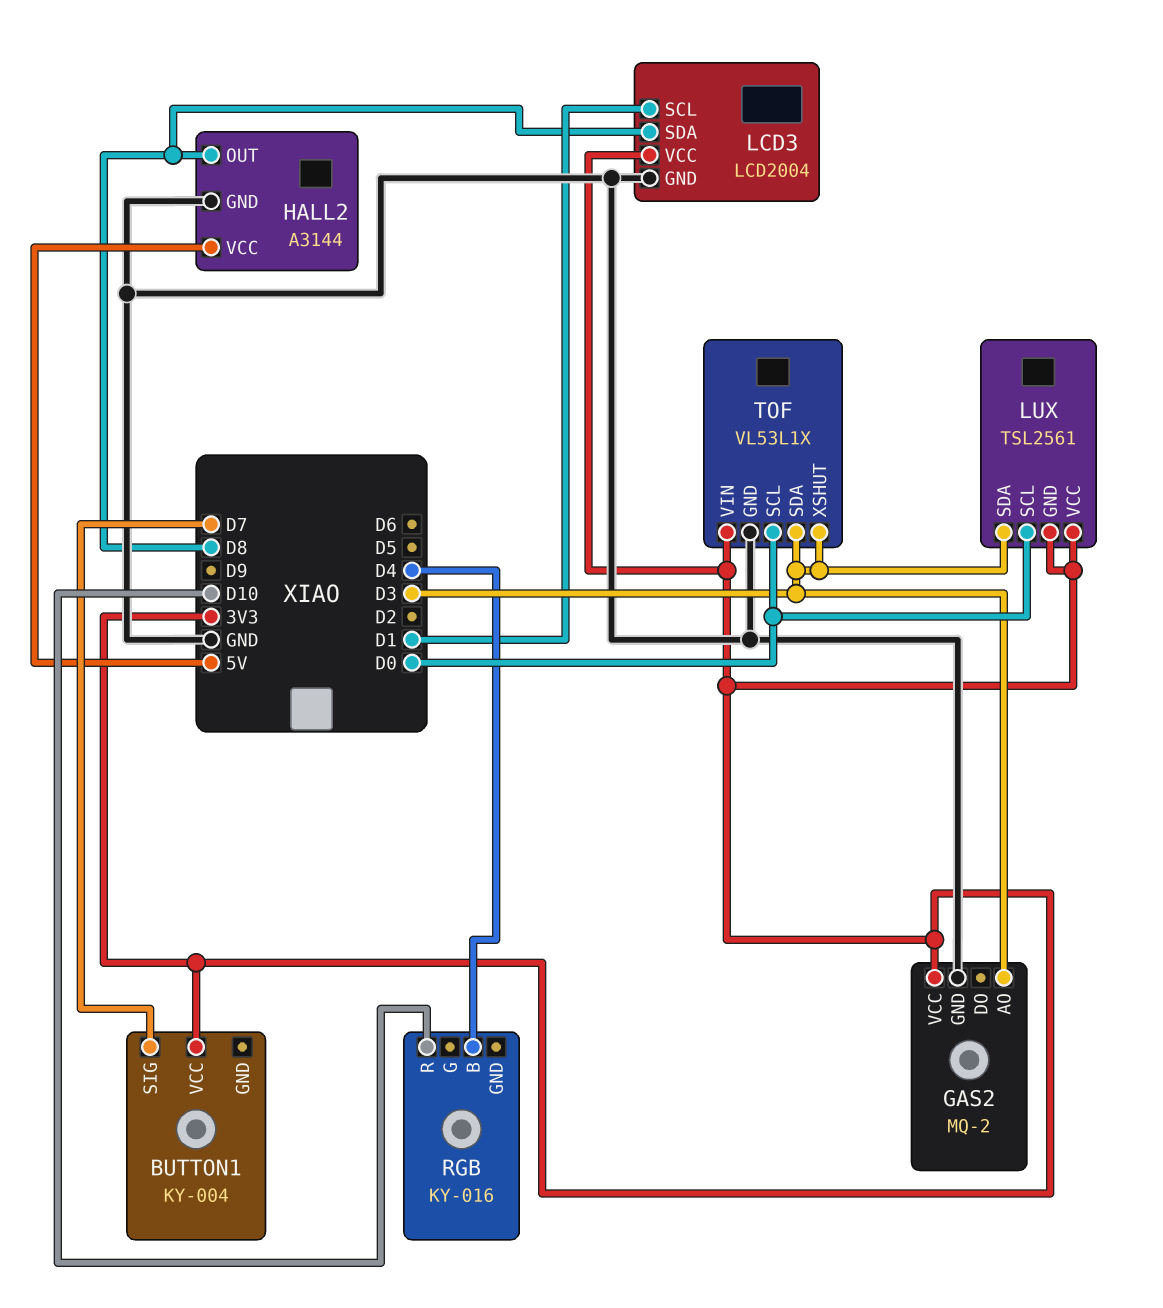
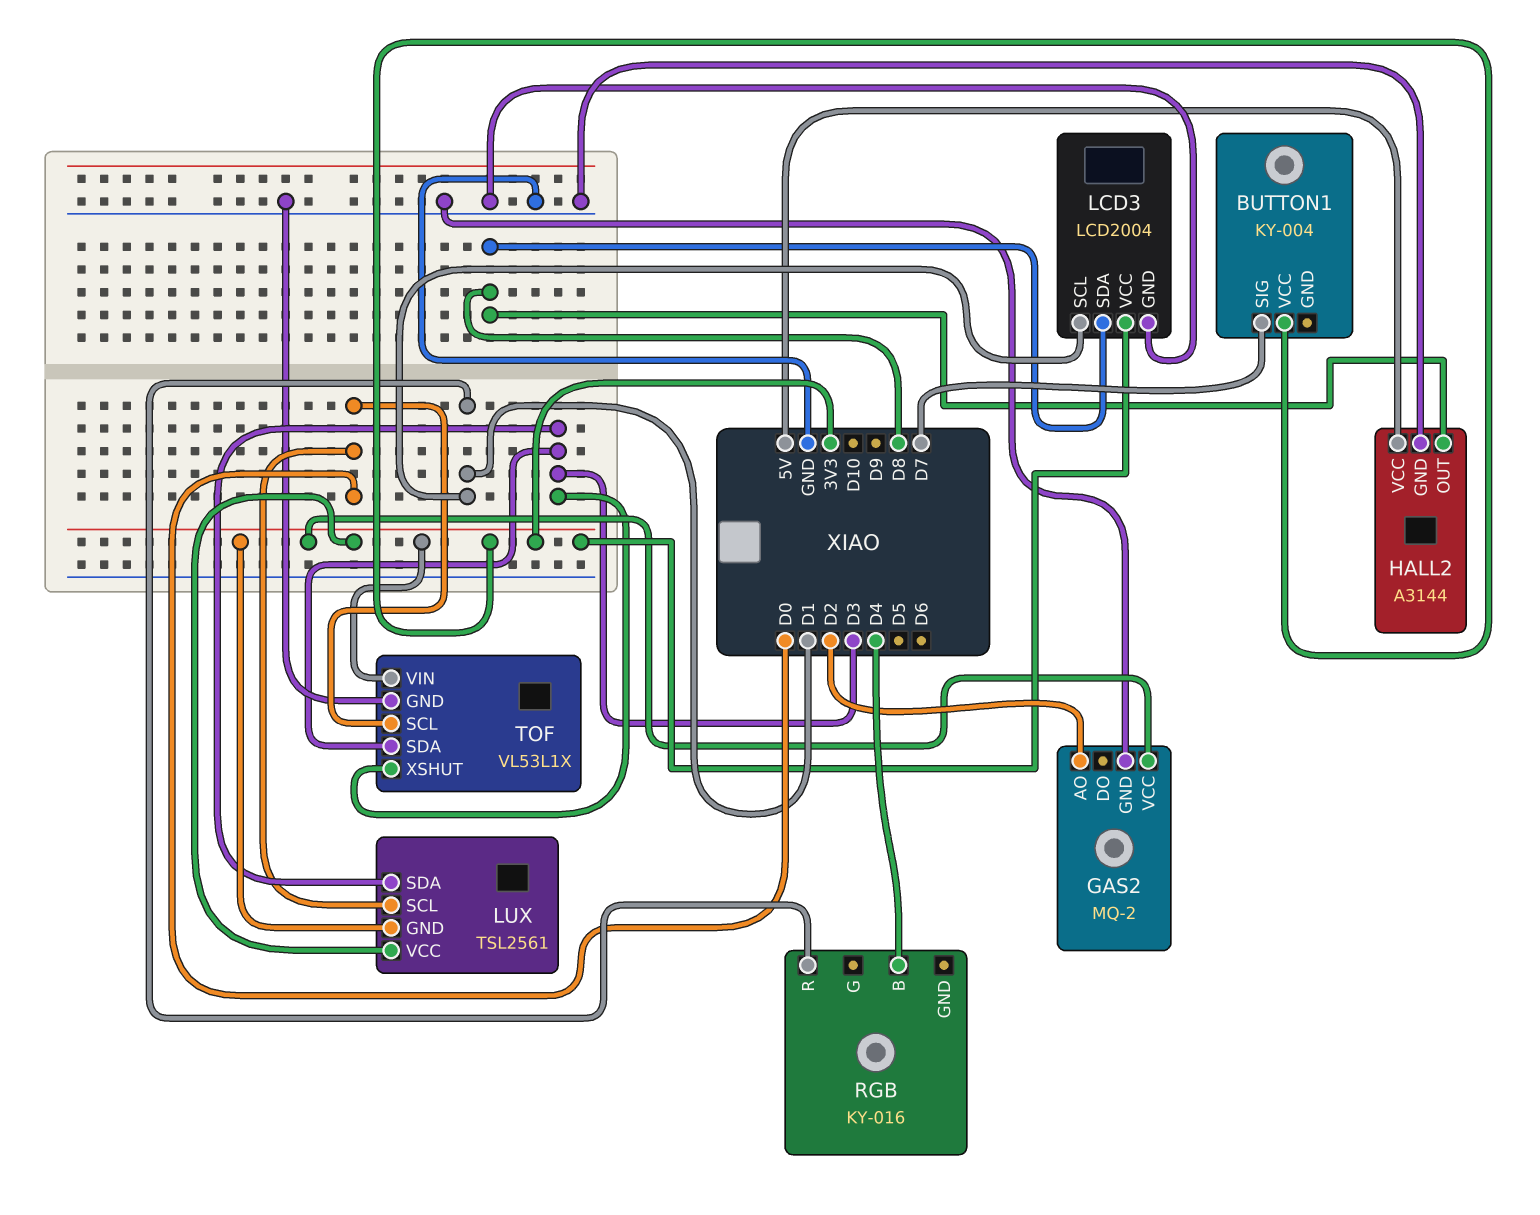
GAS2 pin AO: D3 -> D2
RGB pin R: D10 -> D1

